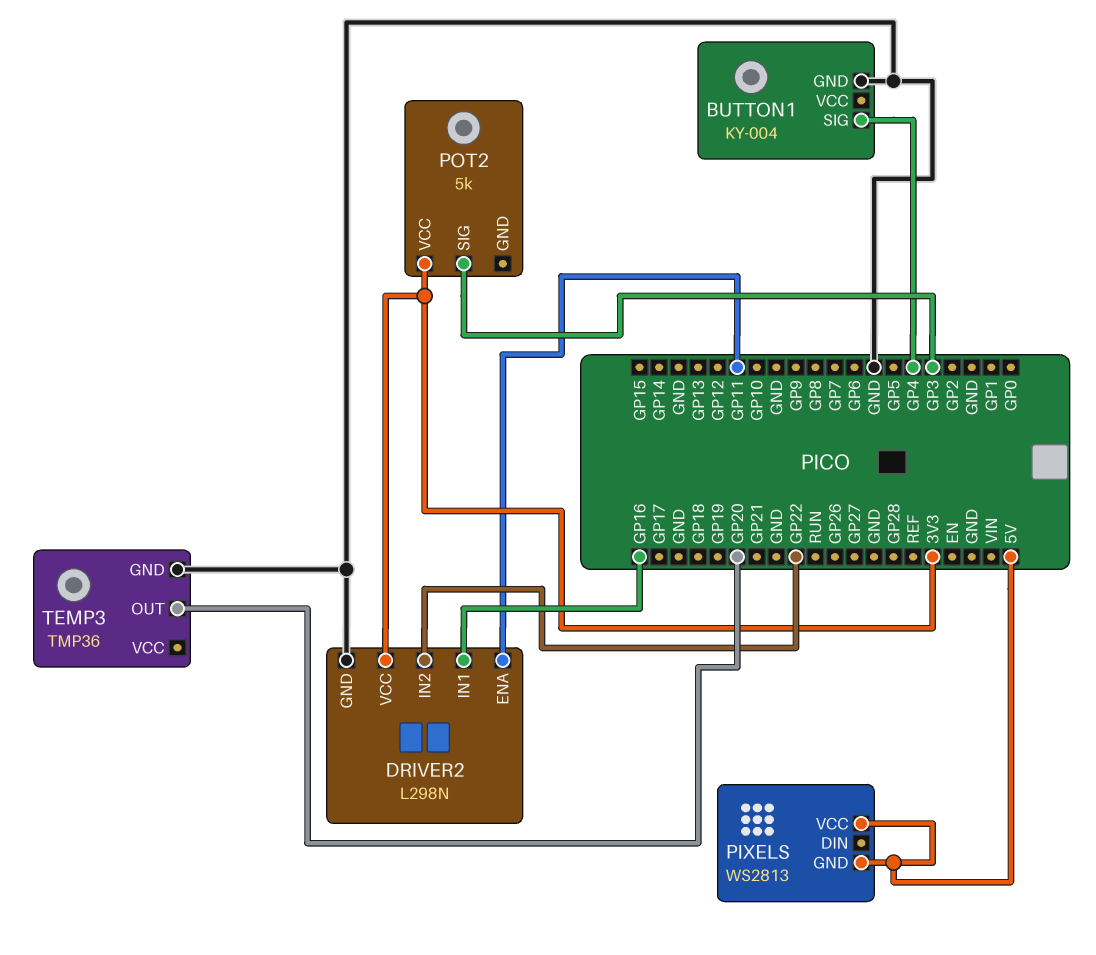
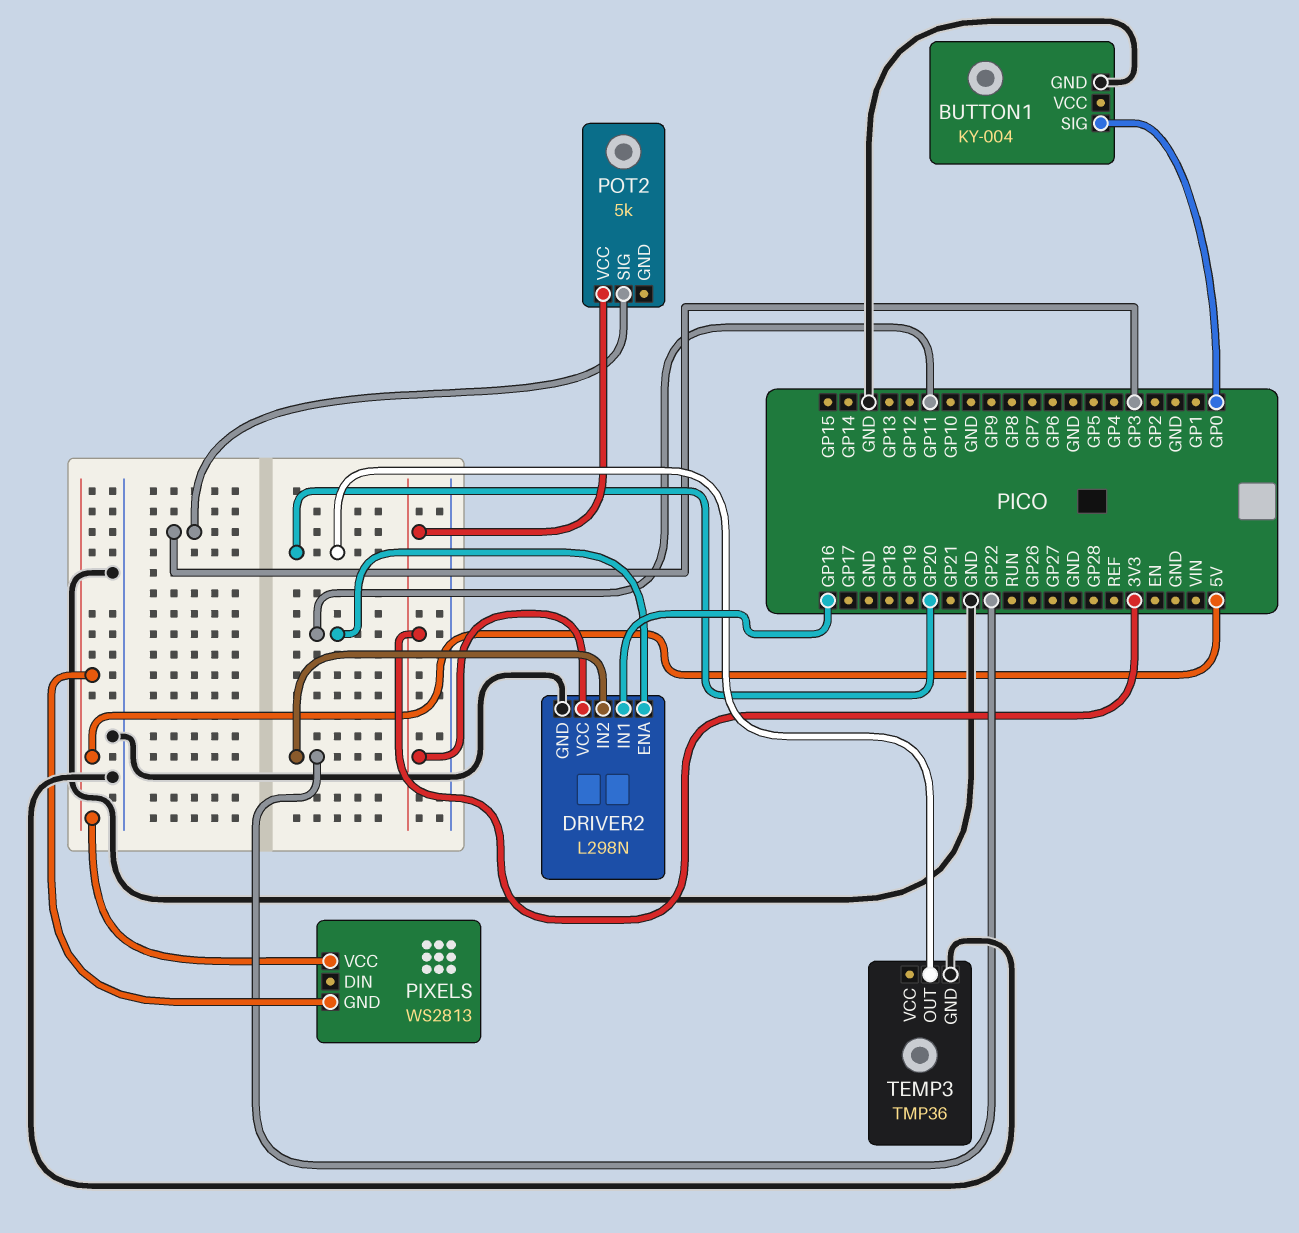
BUTTON1 pin SIG: GP4 -> GP0

